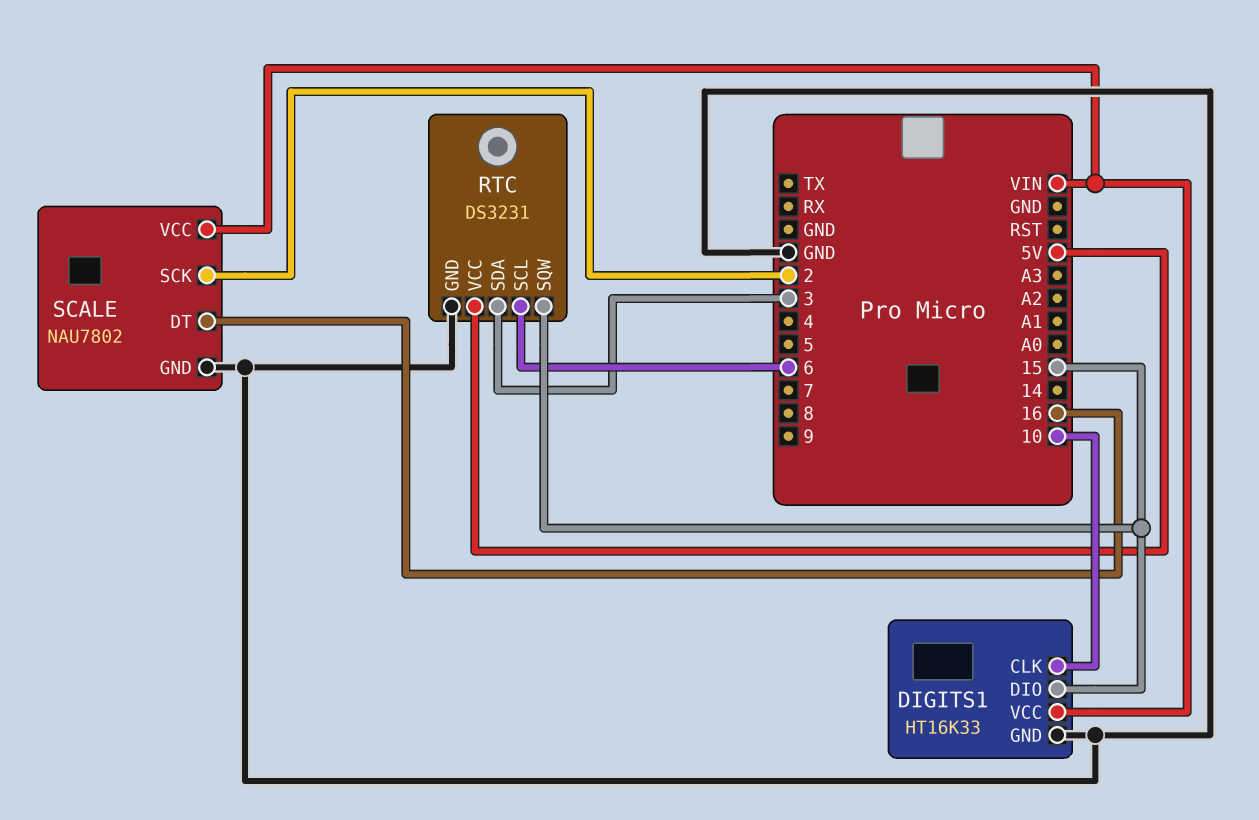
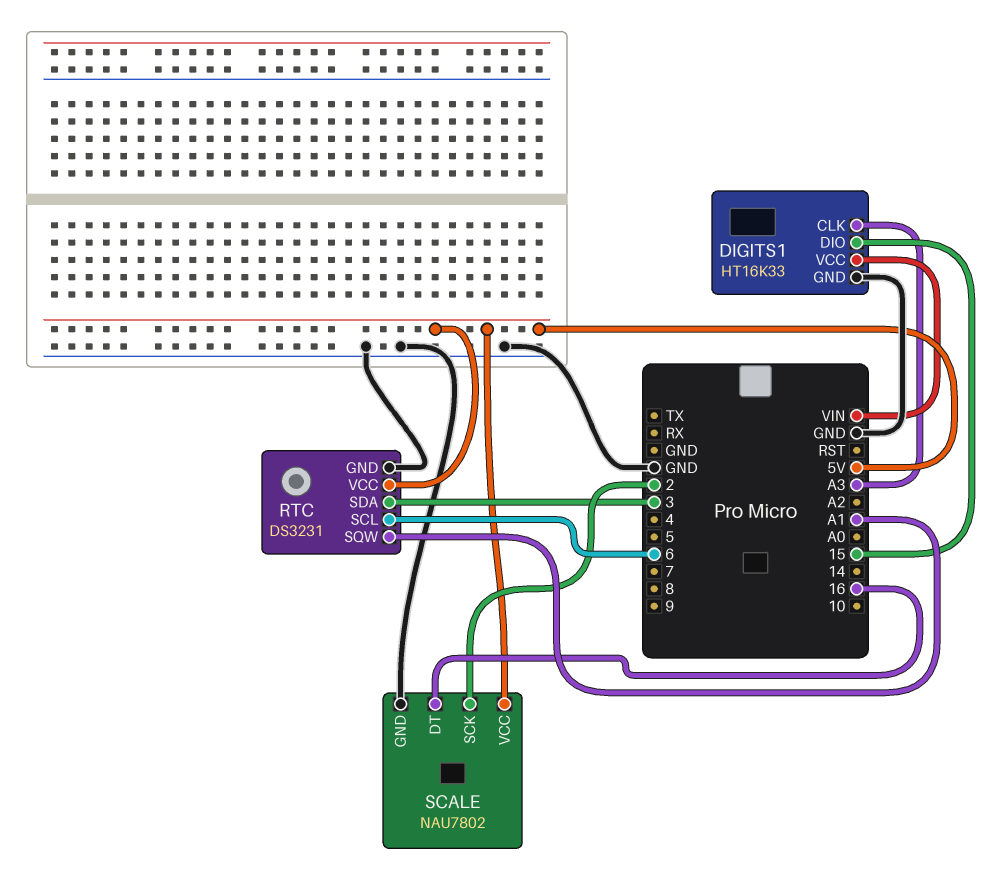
DIGITS1 pin CLK: 10 -> A3
RTC pin SQW: 15 -> A1
SCALE pin VCC: VIN -> 5V

